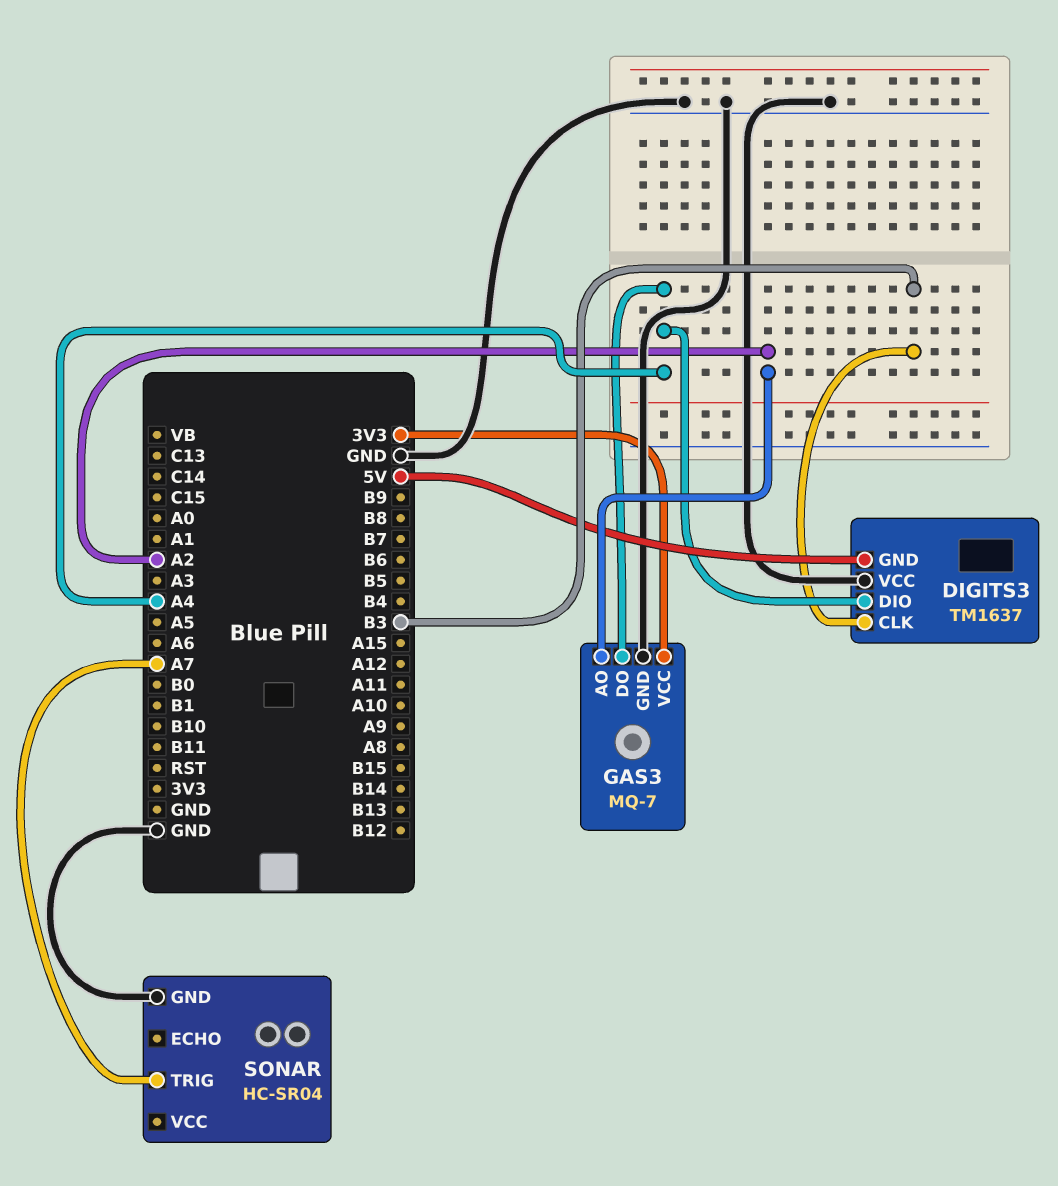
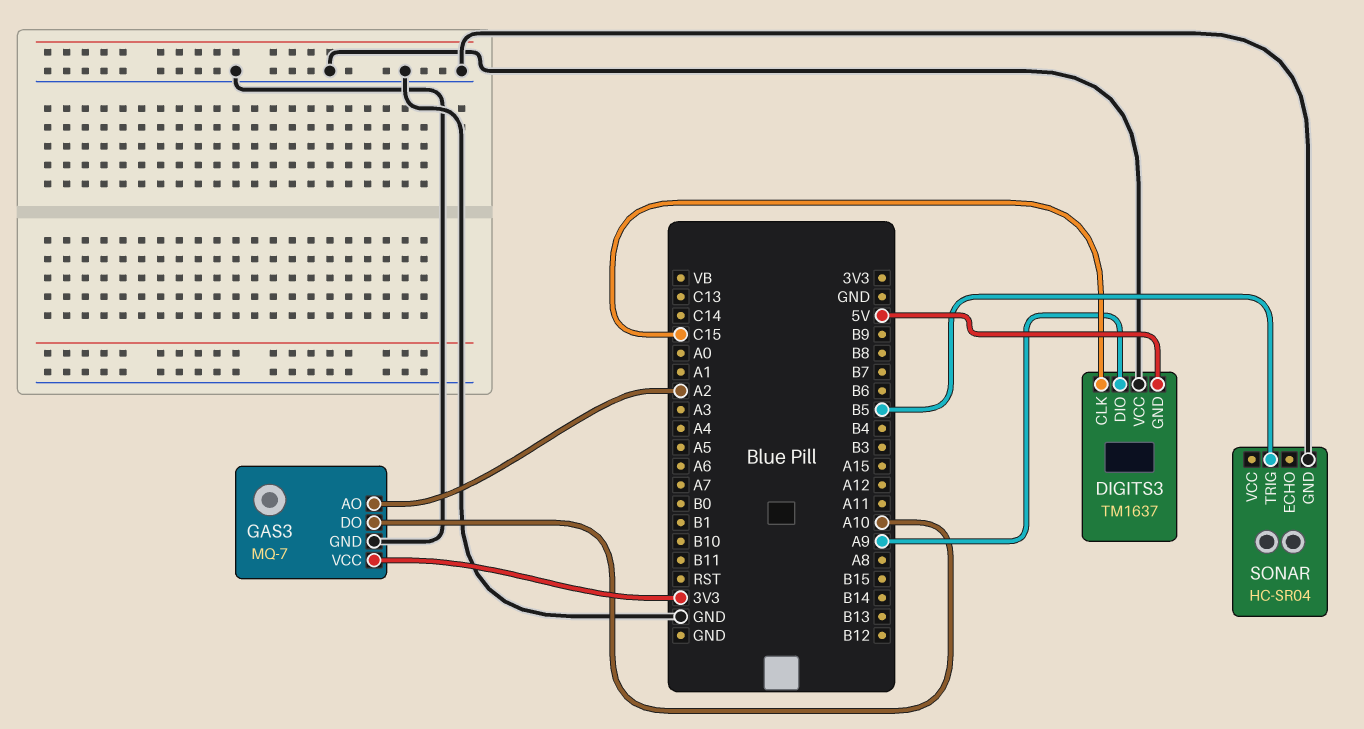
DIGITS3 pin CLK: B3 -> C15
DIGITS3 pin DIO: A4 -> A9
GAS3 pin DO: A4 -> A10
SONAR pin TRIG: A7 -> B5

